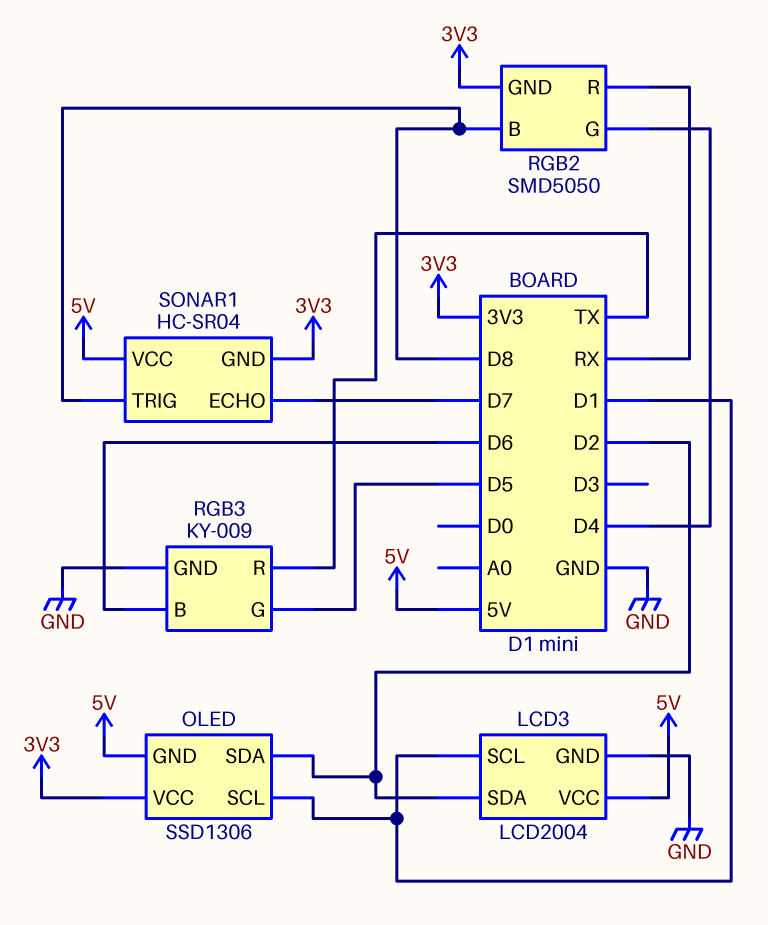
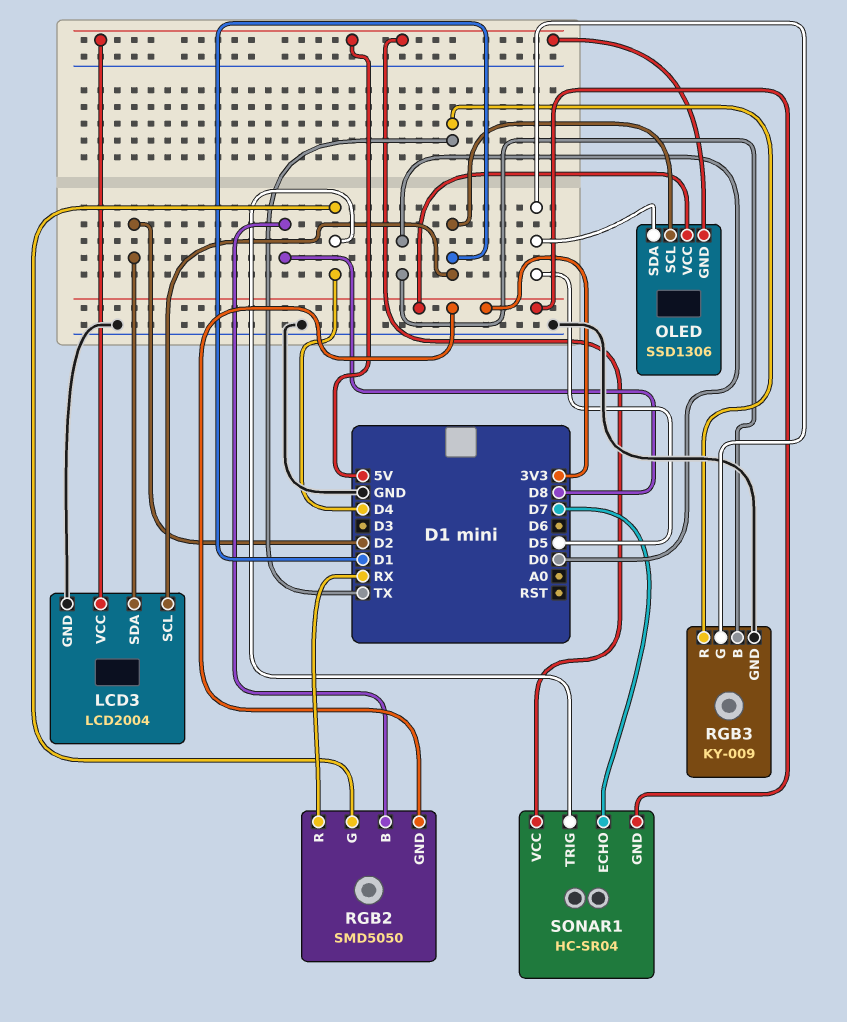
OLED pin SDA: D2 -> D5
RGB3 pin B: D6 -> D0
SONAR1 pin TRIG: D8 -> D4

